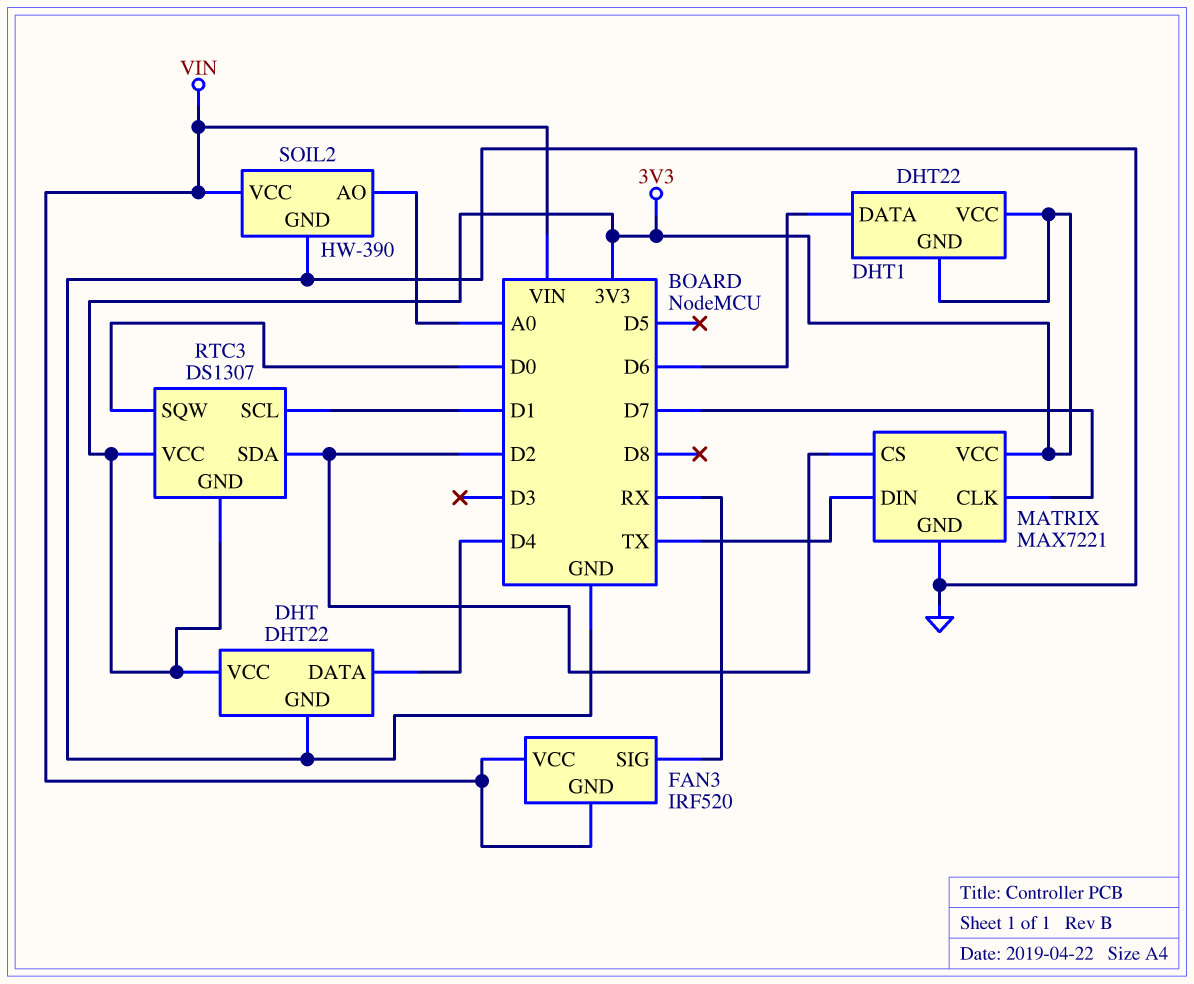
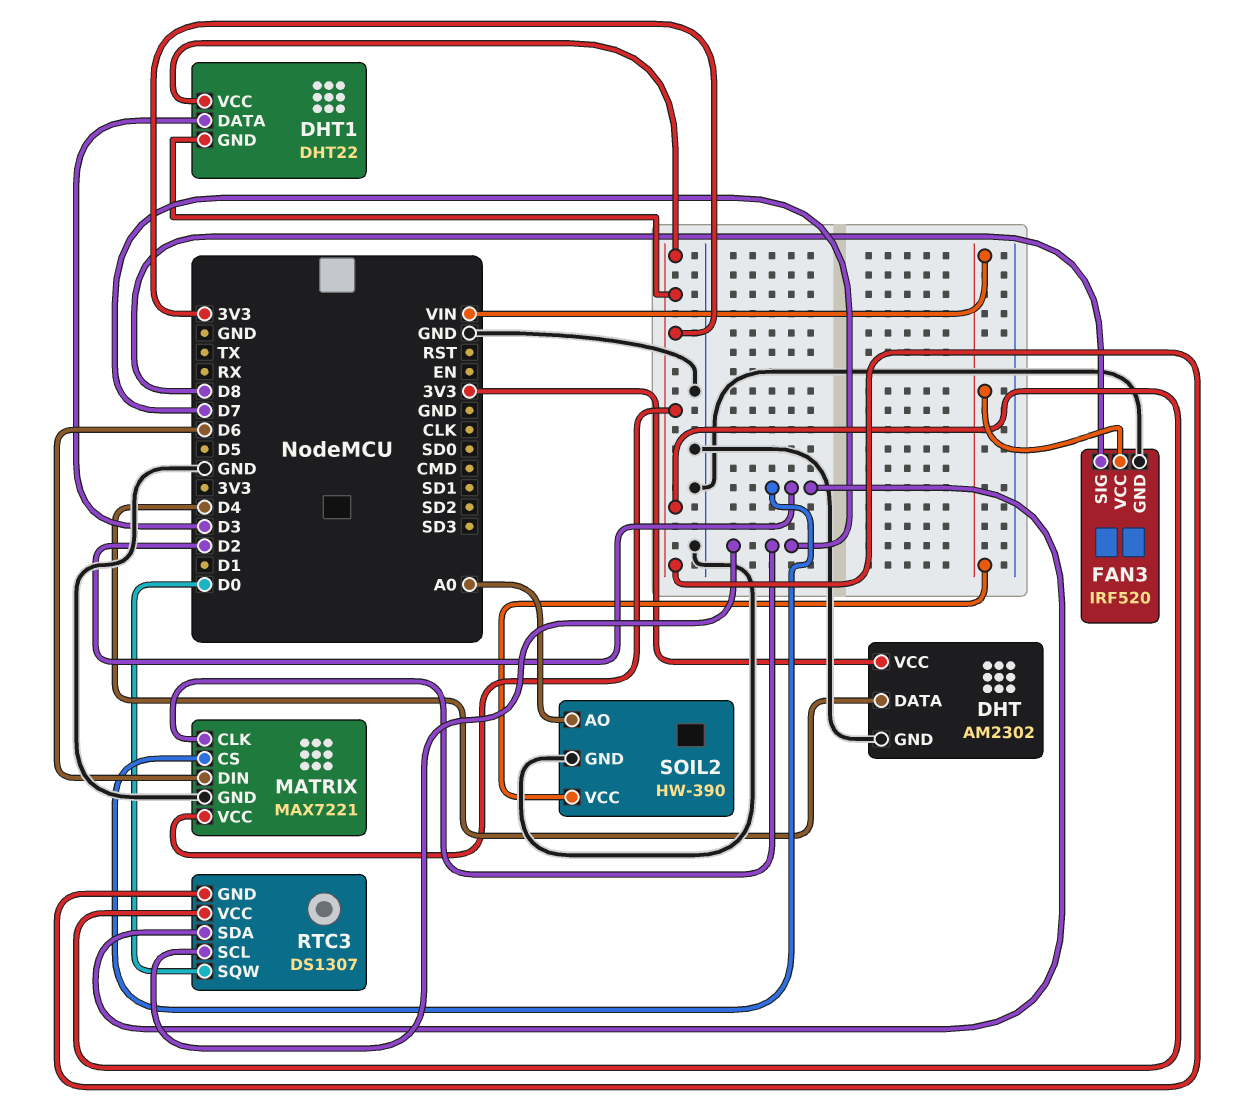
DHT: DHT22 -> AM2302
DHT1 pin DATA: D6 -> D3
FAN3 pin GND: VIN -> GND
FAN3 pin SIG: RX -> D8
MATRIX pin DIN: TX -> D6
RTC3 pin SCL: D1 -> D7

